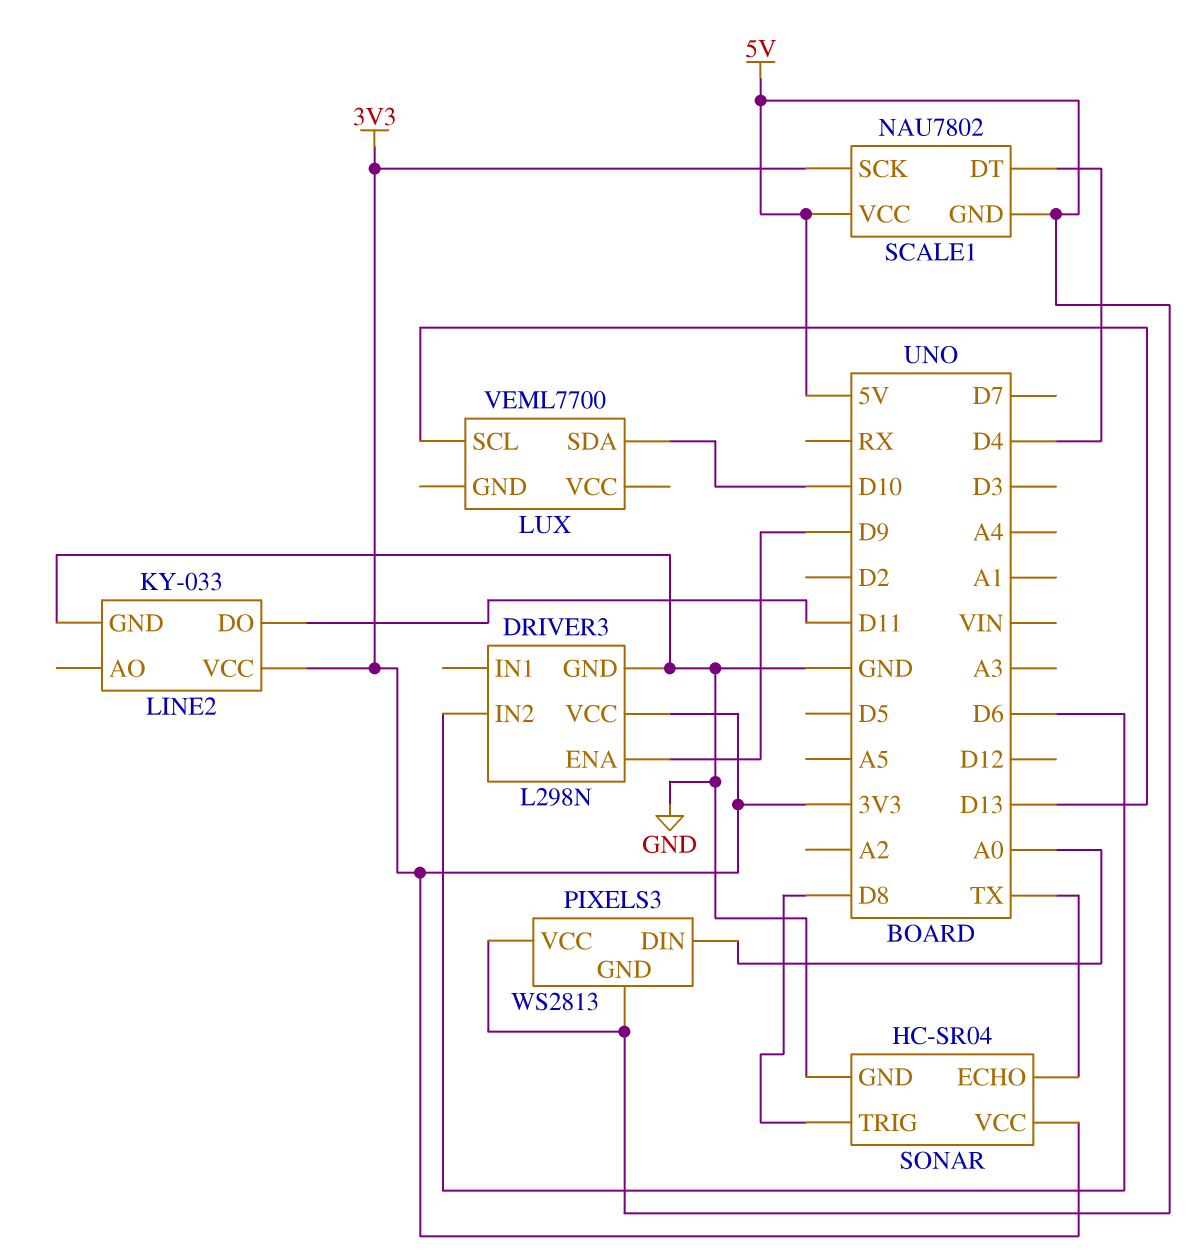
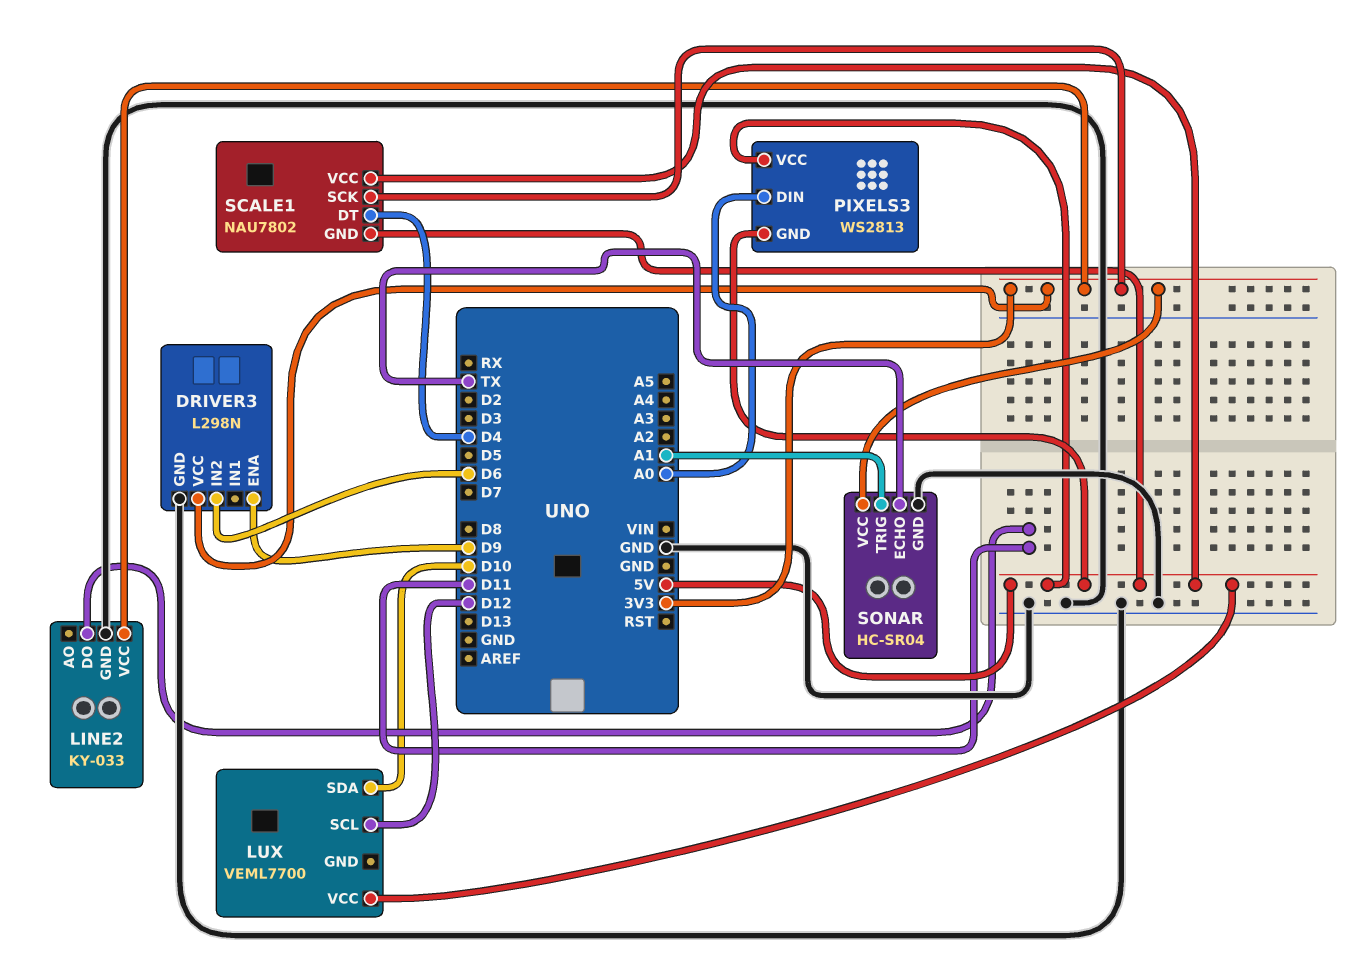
LUX pin SCL: D13 -> D12
LUX pin VCC: none -> 5V
SONAR pin TRIG: D8 -> A1

